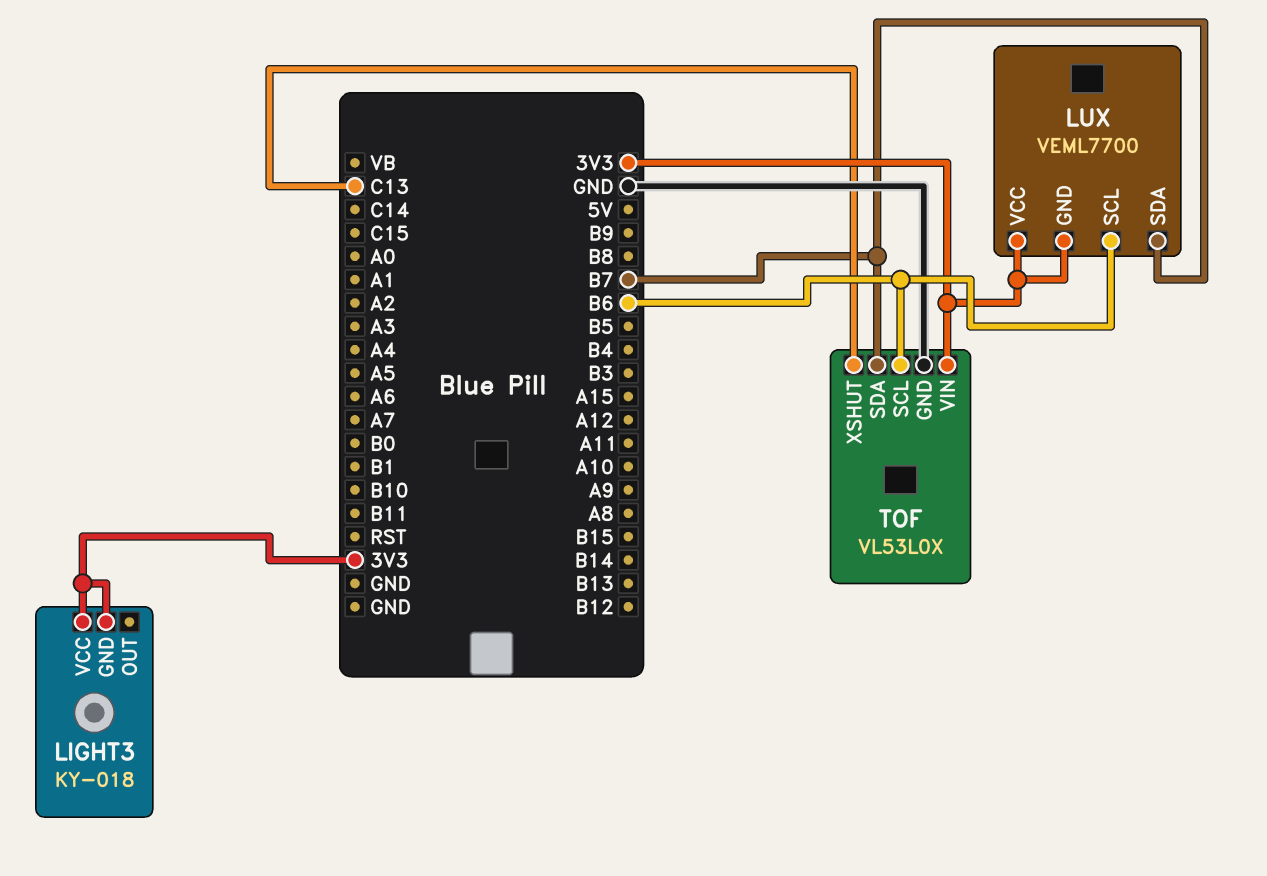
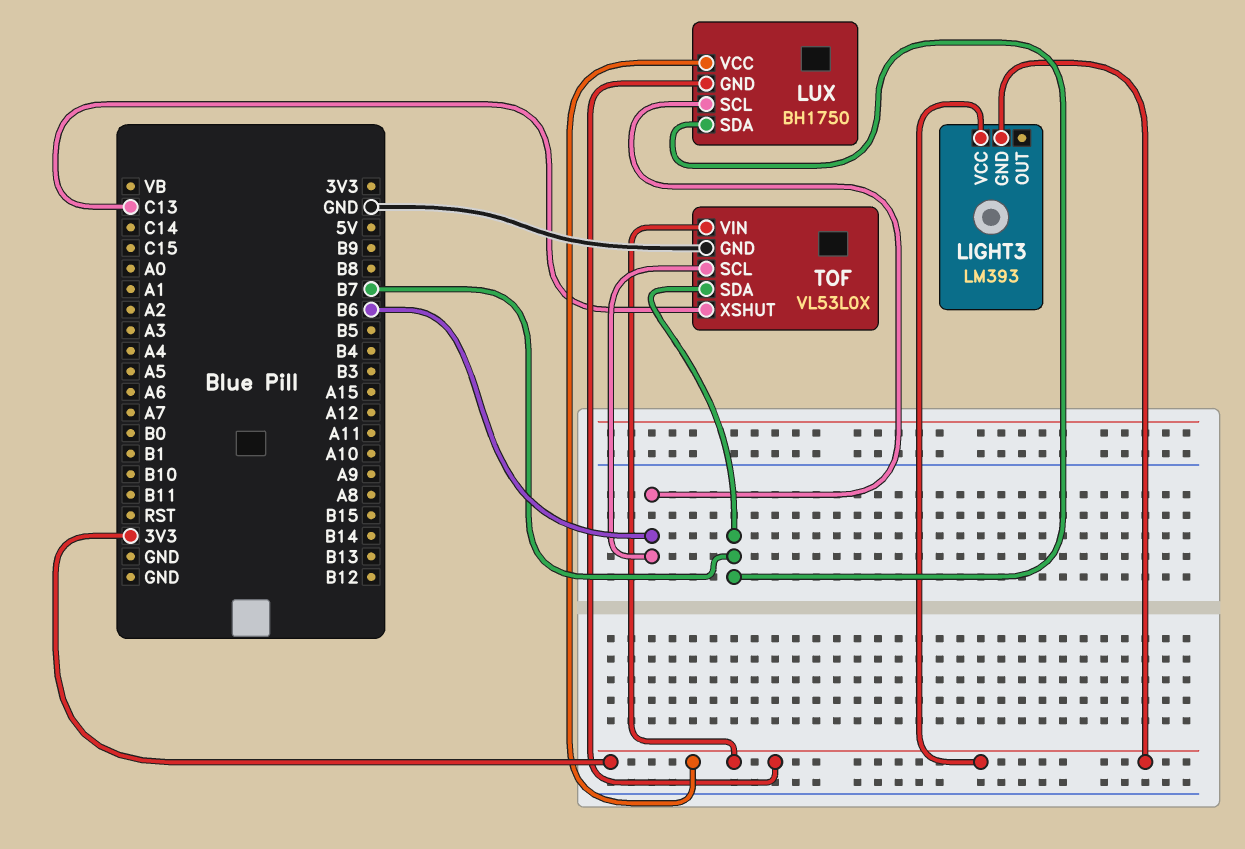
LIGHT3: KY-018 -> LM393
LUX: VEML7700 -> BH1750

